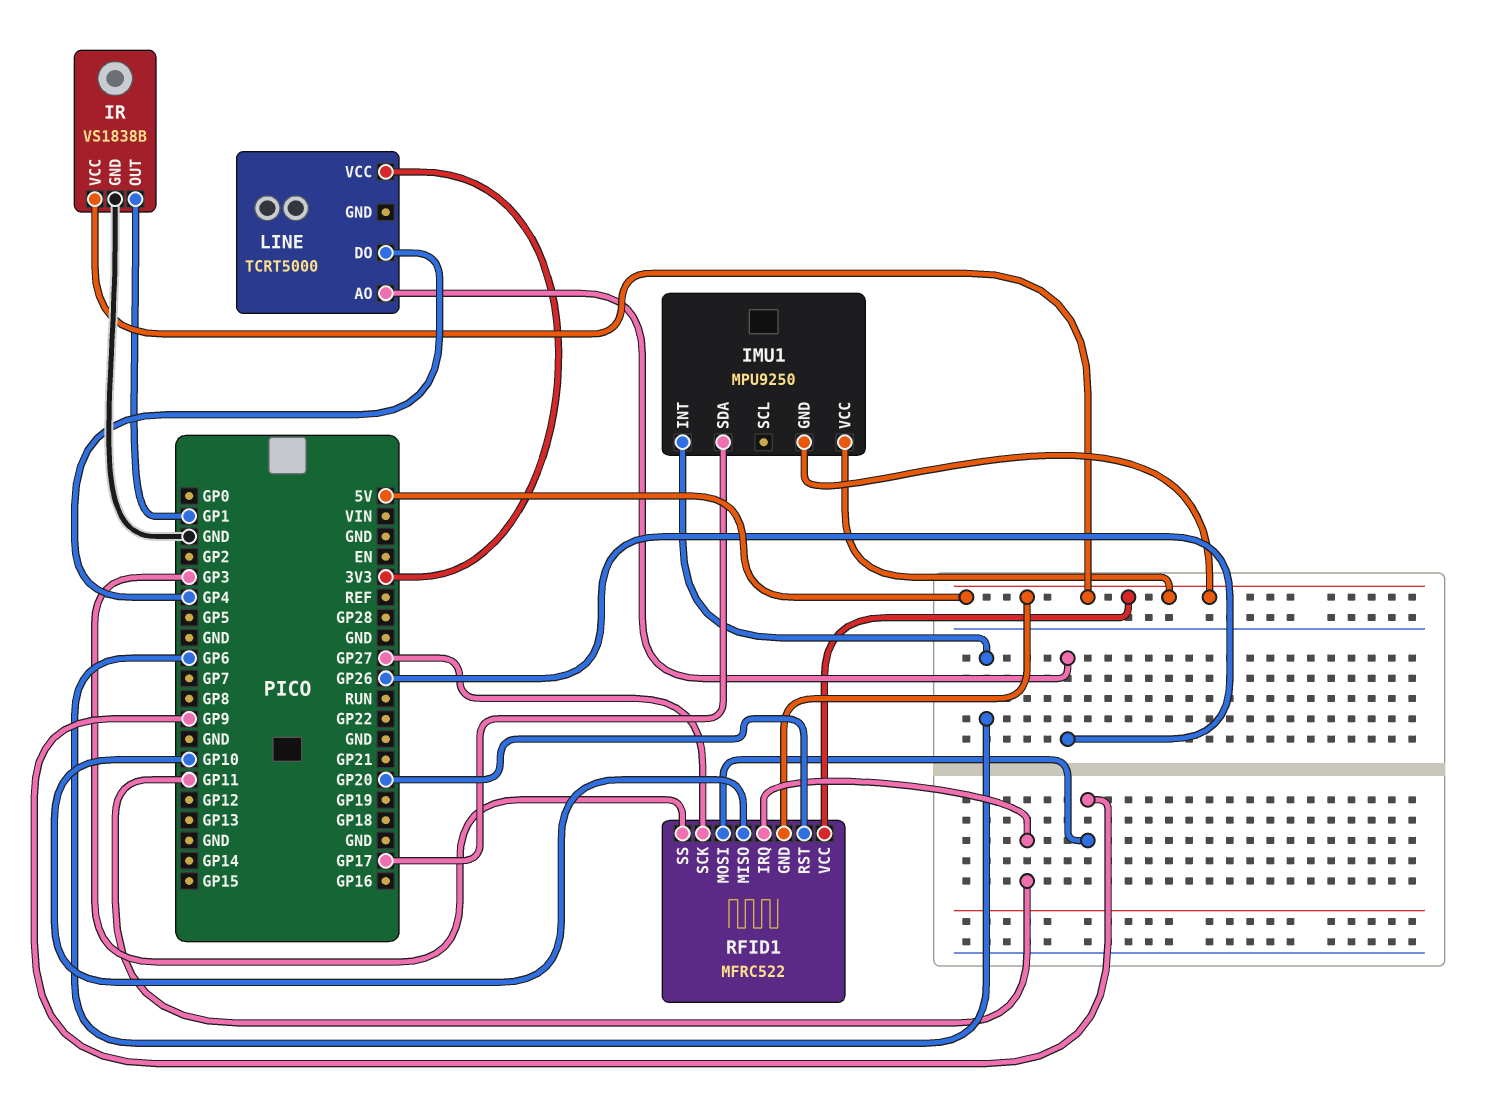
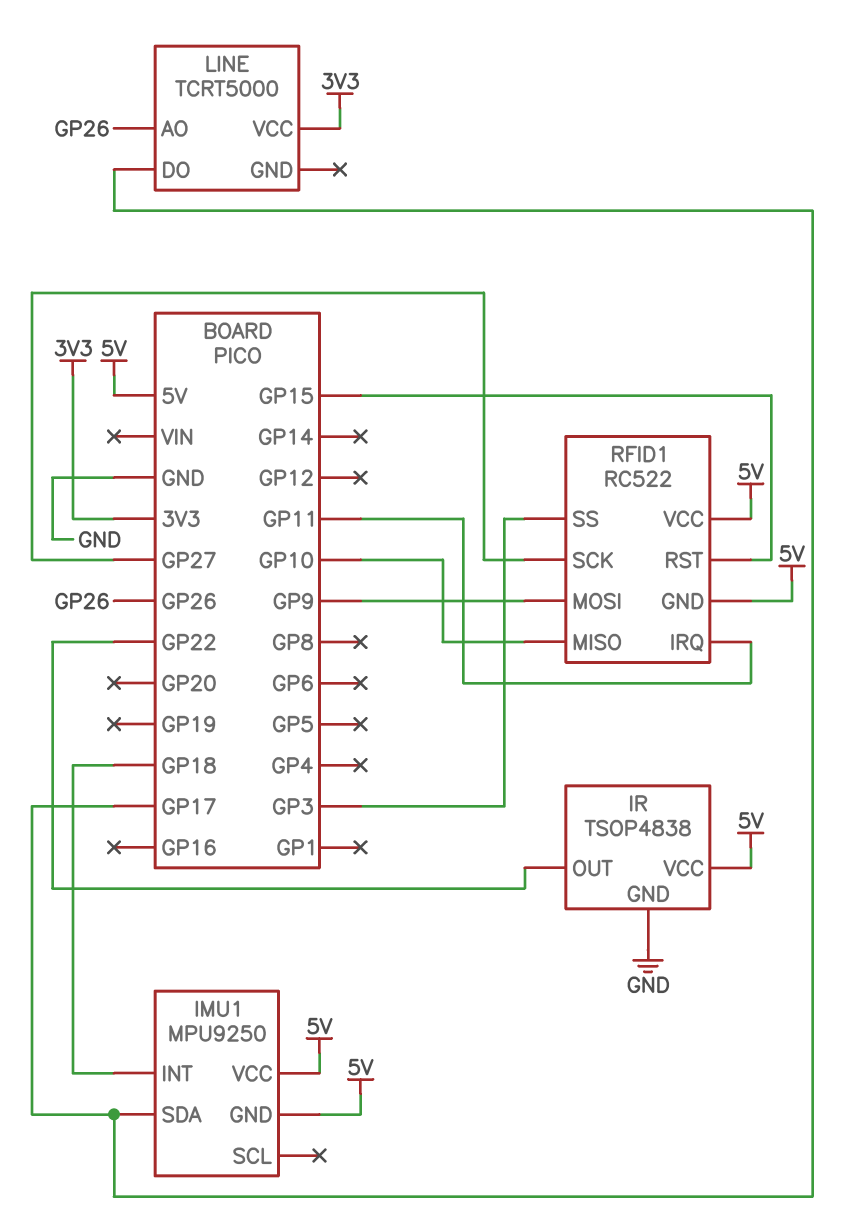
IMU1 pin INT: GP6 -> GP18
IR: VS1838B -> TSOP4838
IR pin OUT: GP1 -> GP22
LINE pin DO: GP4 -> GP17
RFID1: MFRC522 -> RC522
RFID1 pin RST: GP20 -> GP15

